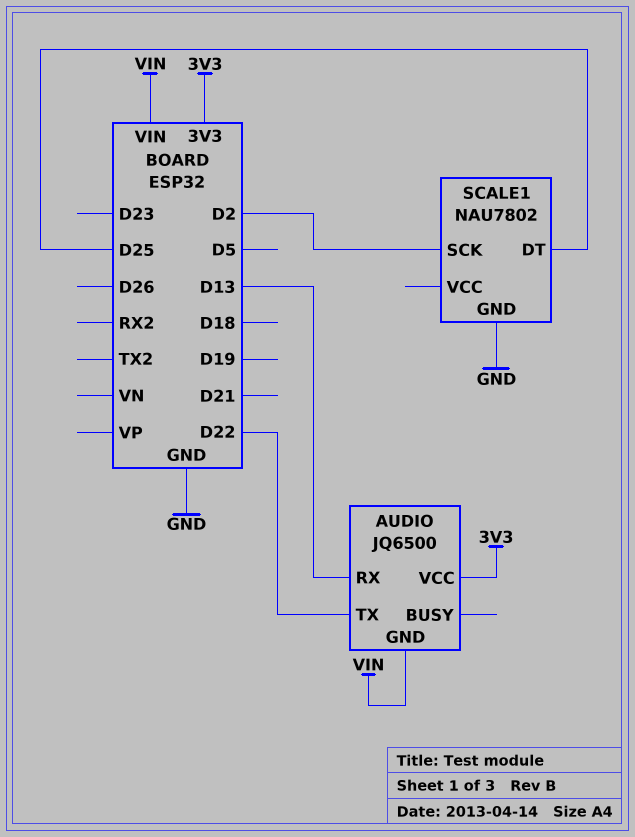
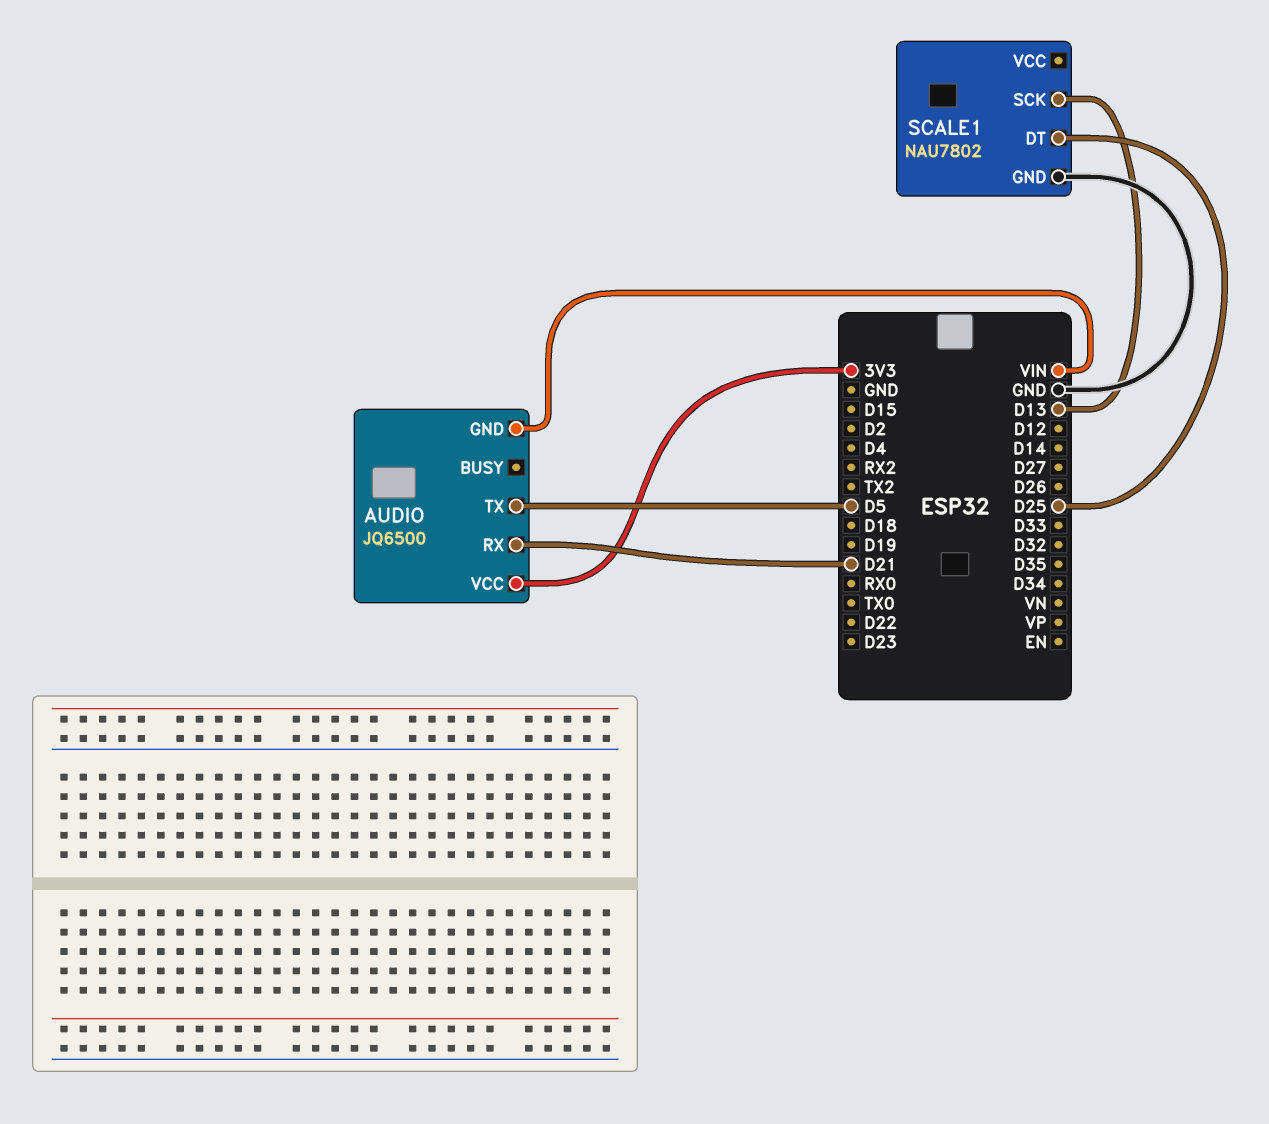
AUDIO pin RX: D13 -> D21
AUDIO pin TX: D22 -> D5
SCALE1 pin SCK: D2 -> D13

